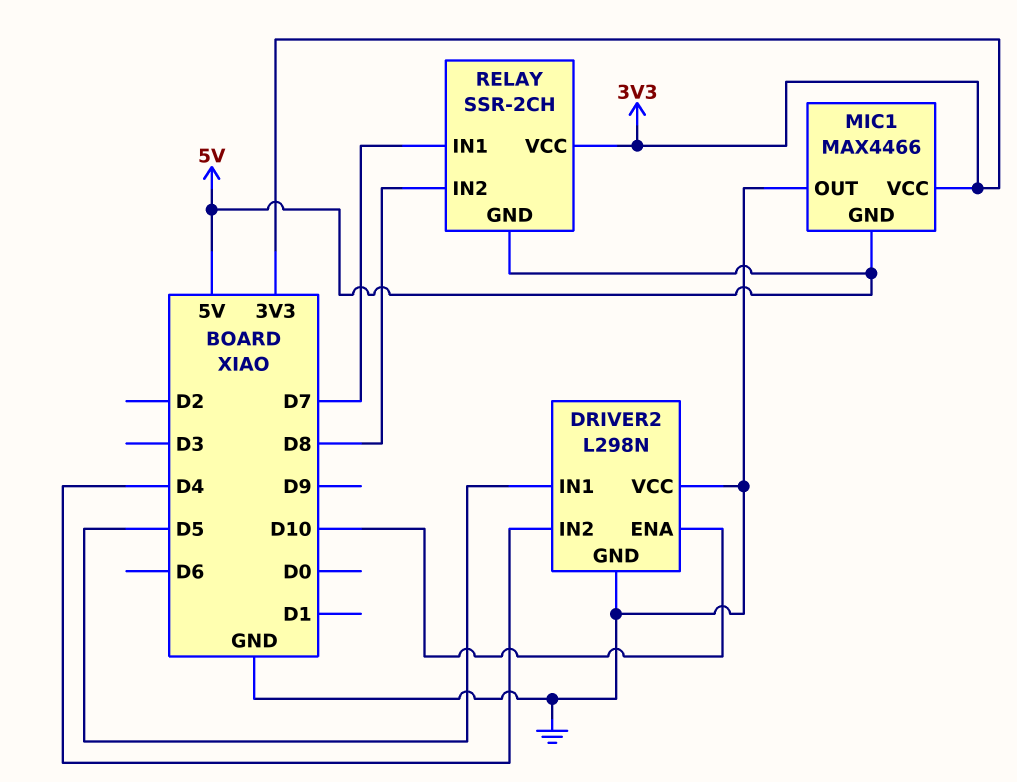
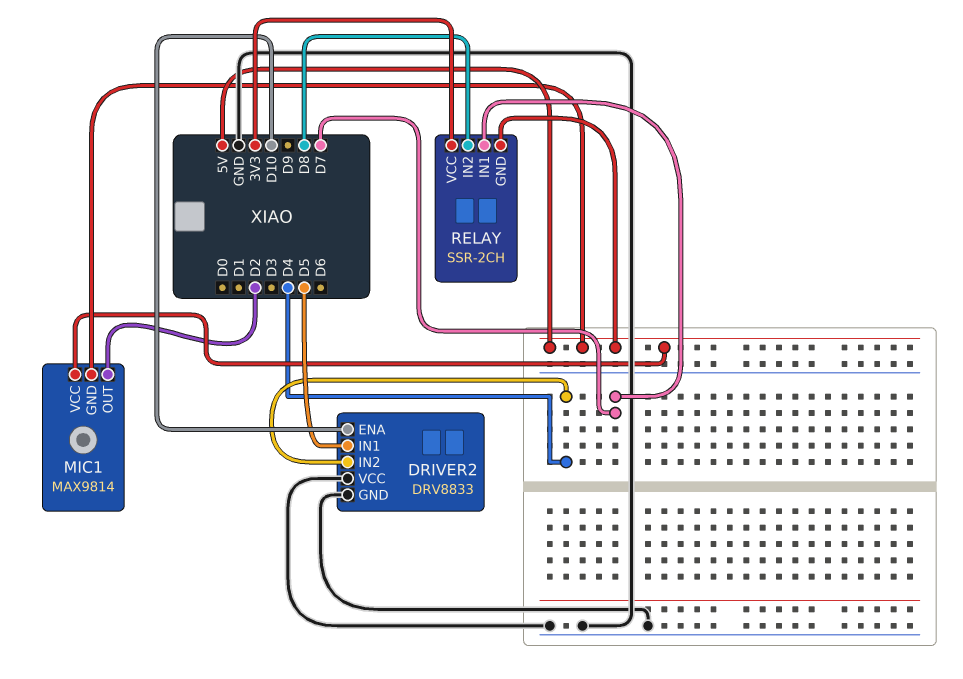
DRIVER2: L298N -> DRV8833
MIC1: MAX4466 -> MAX9814
MIC1 pin OUT: GND -> D2
MIC1 pin VCC: 3V3 -> 5V

